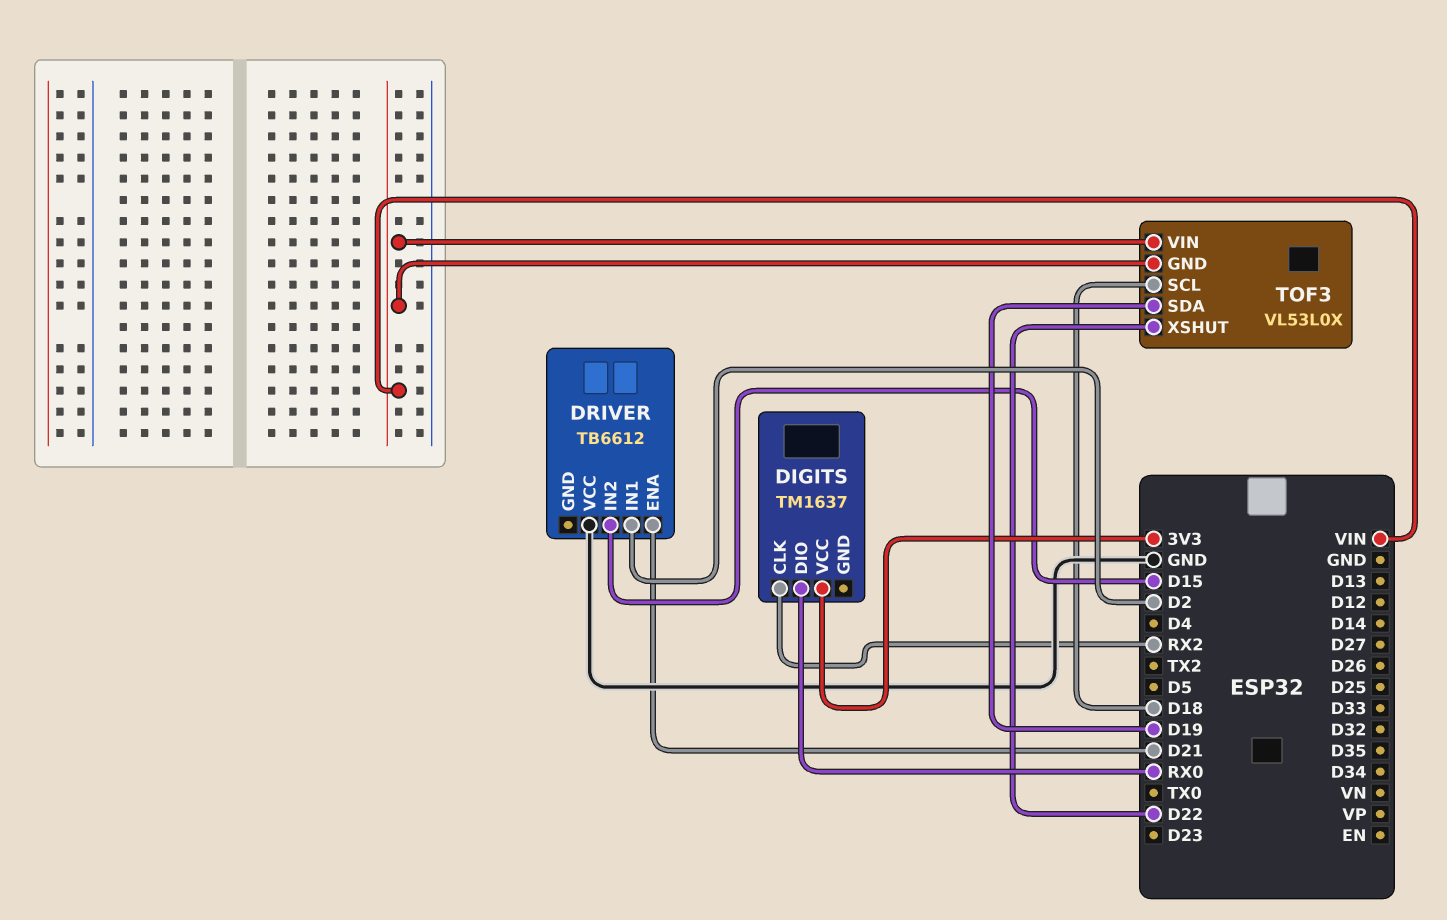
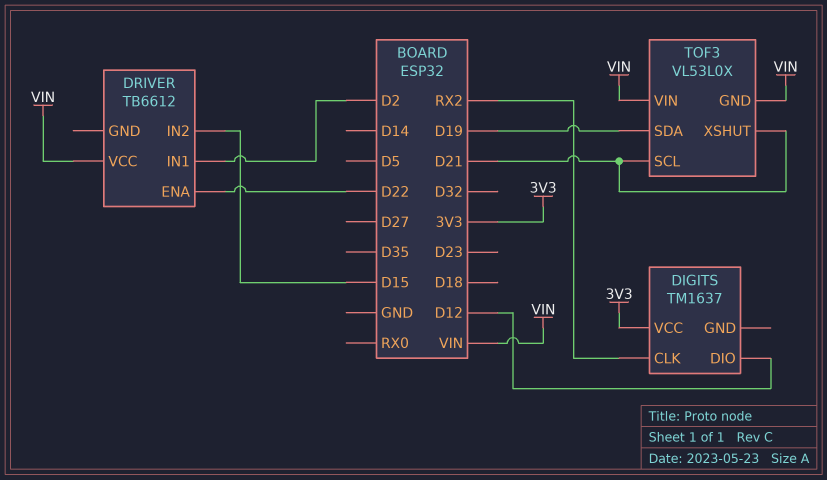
DIGITS pin DIO: RX0 -> D12
DRIVER pin ENA: D21 -> D22
DRIVER pin VCC: GND -> VIN
TOF3 pin SCL: D18 -> D21
TOF3 pin XSHUT: D22 -> D21

